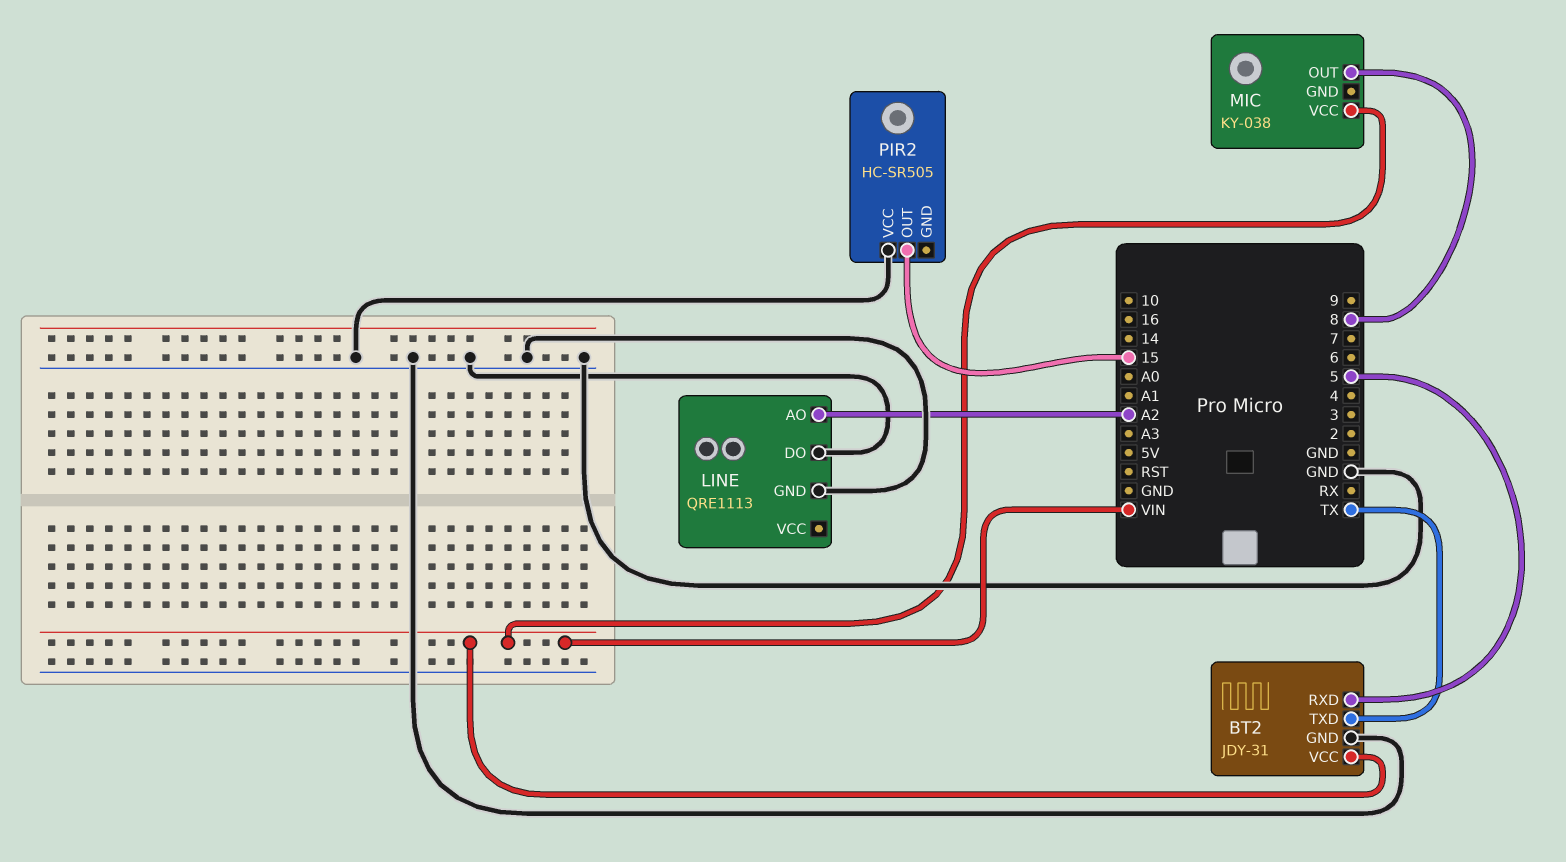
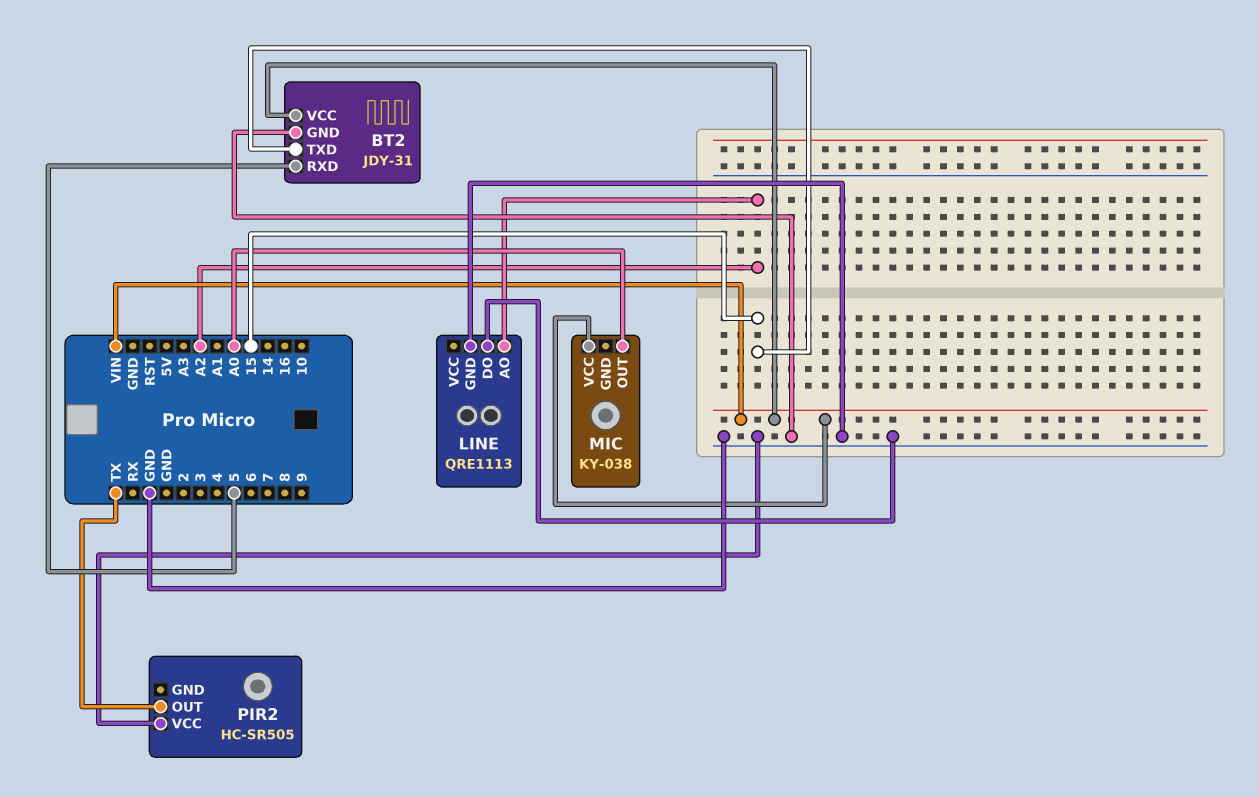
BT2 pin TXD: TX -> 15
MIC pin OUT: 8 -> A0
PIR2 pin OUT: 15 -> TX

